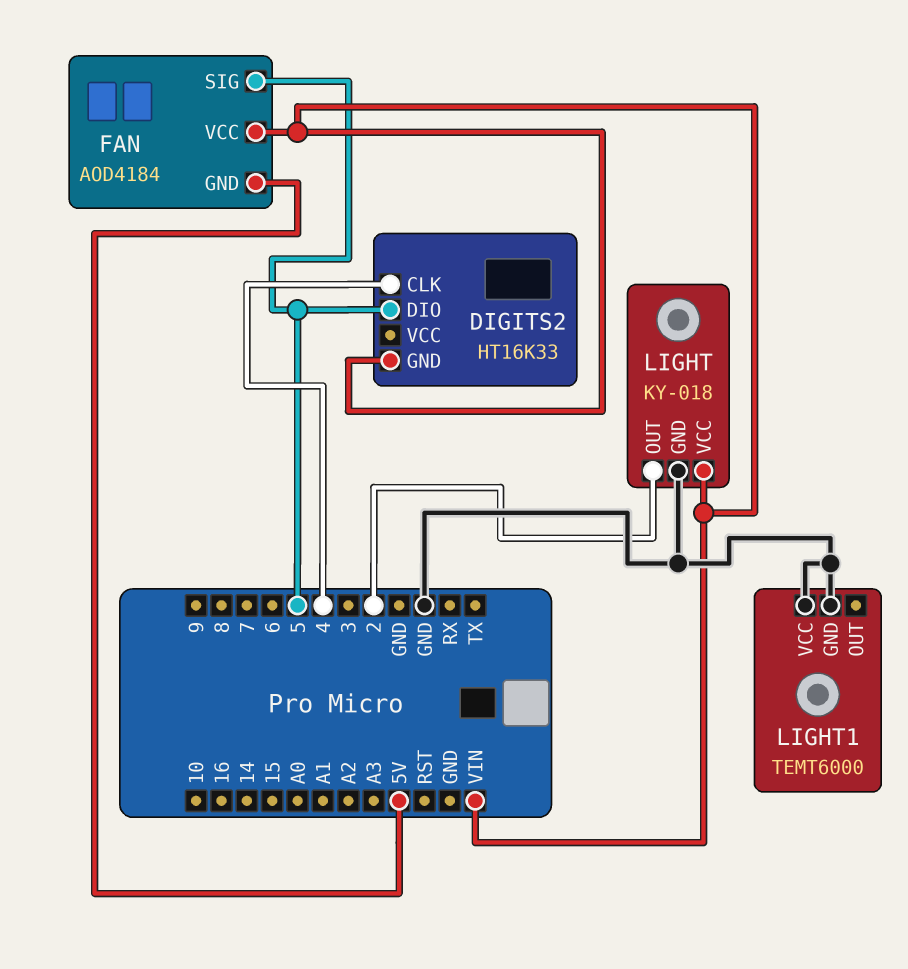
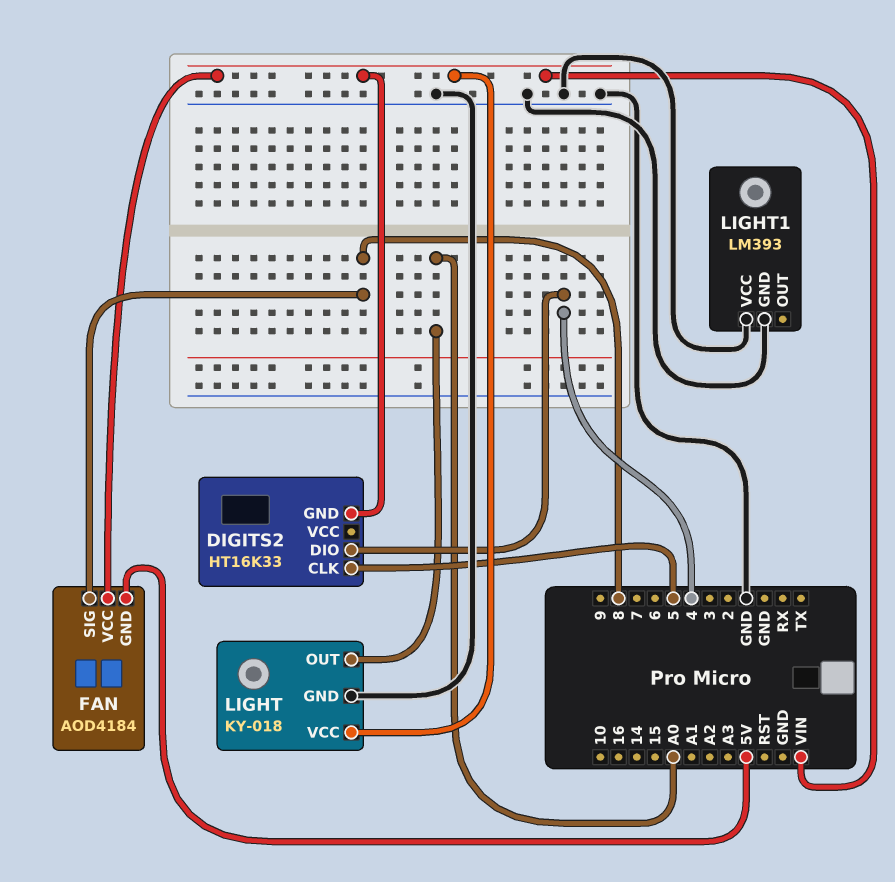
DIGITS2 pin CLK: 4 -> 5
DIGITS2 pin DIO: 5 -> 4
FAN pin SIG: 5 -> 8
LIGHT pin OUT: 2 -> A0
LIGHT1: TEMT6000 -> LM393

